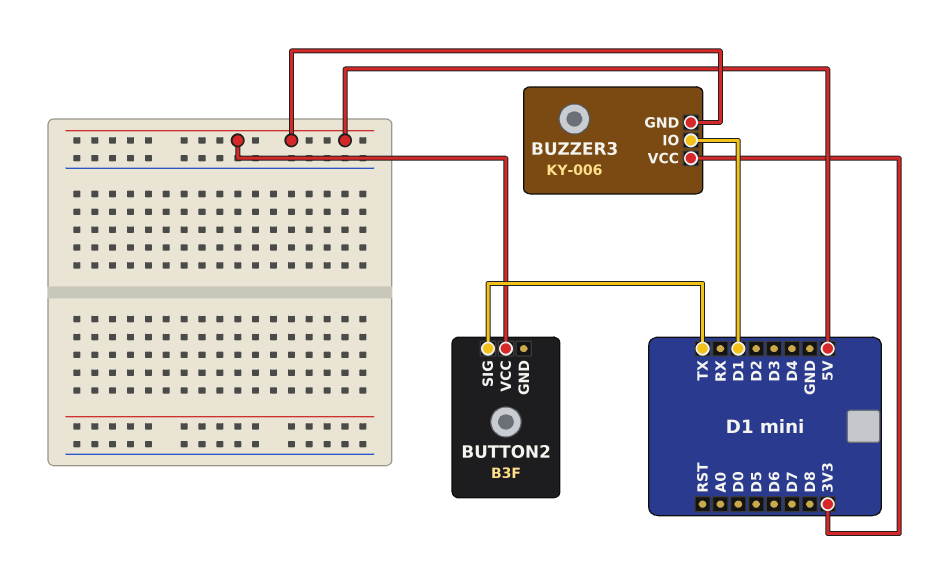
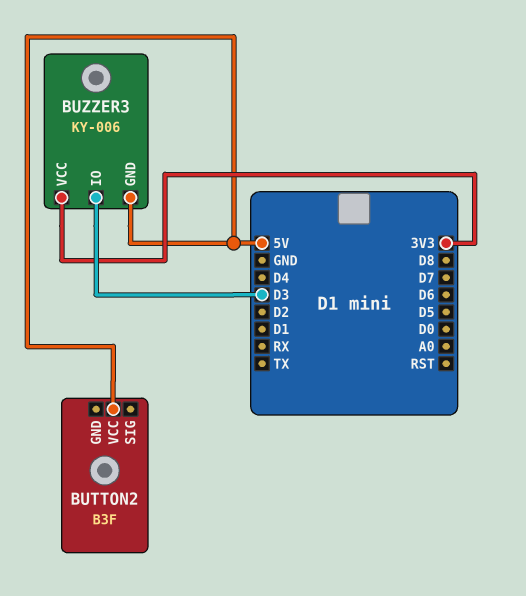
BUTTON2 pin SIG: TX -> none
BUZZER3 pin IO: D1 -> D3

